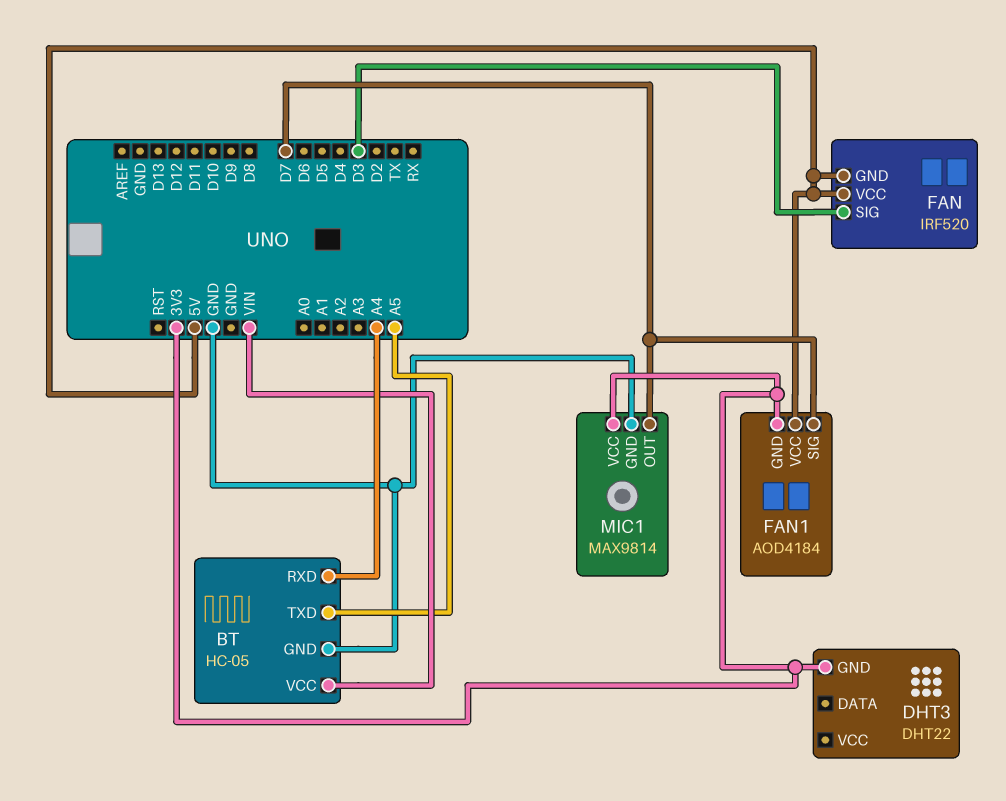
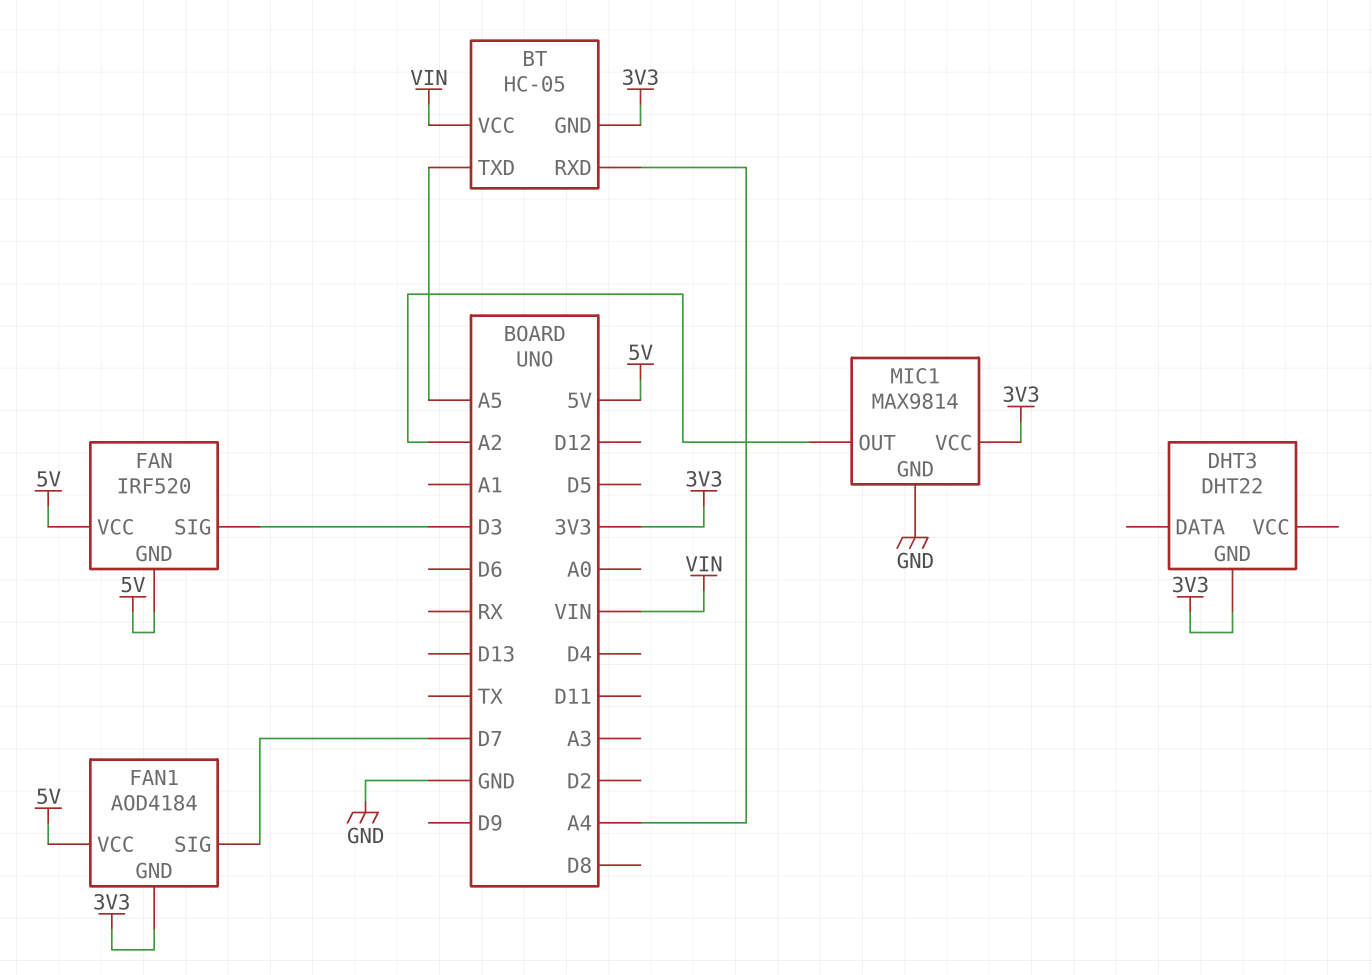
BT pin GND: GND -> 3V3
MIC1 pin OUT: D7 -> A2

